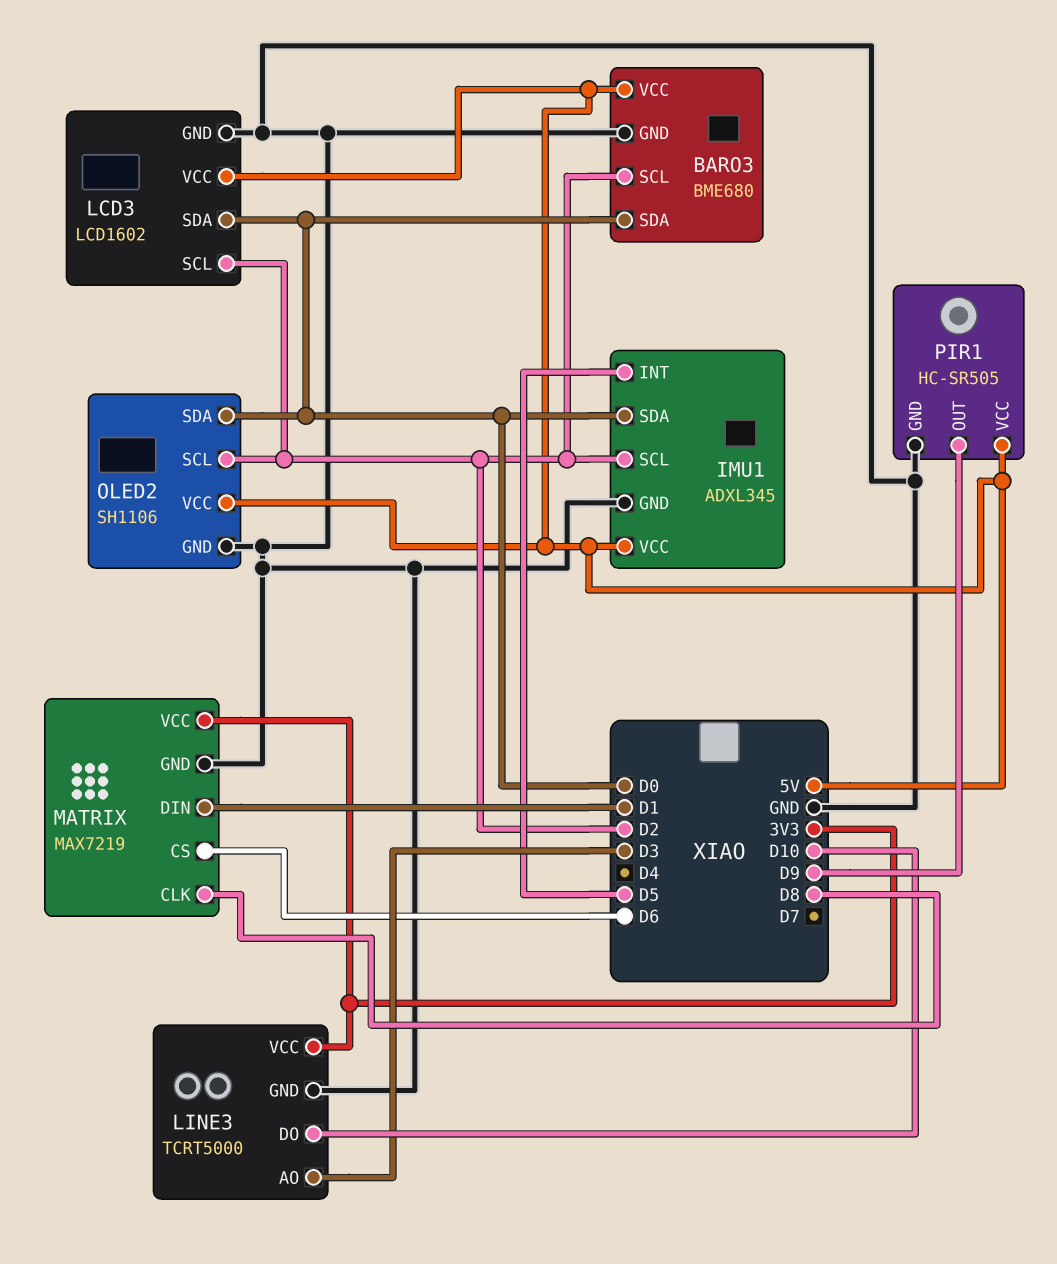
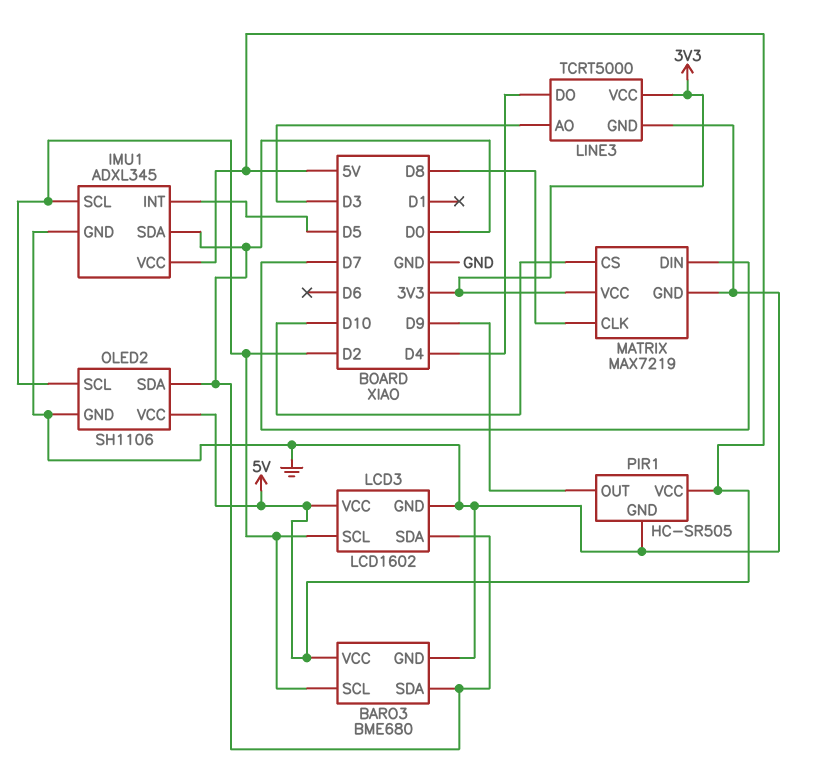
LINE3 pin DO: D10 -> D4
MATRIX pin CS: D6 -> D10
MATRIX pin DIN: D1 -> D7

